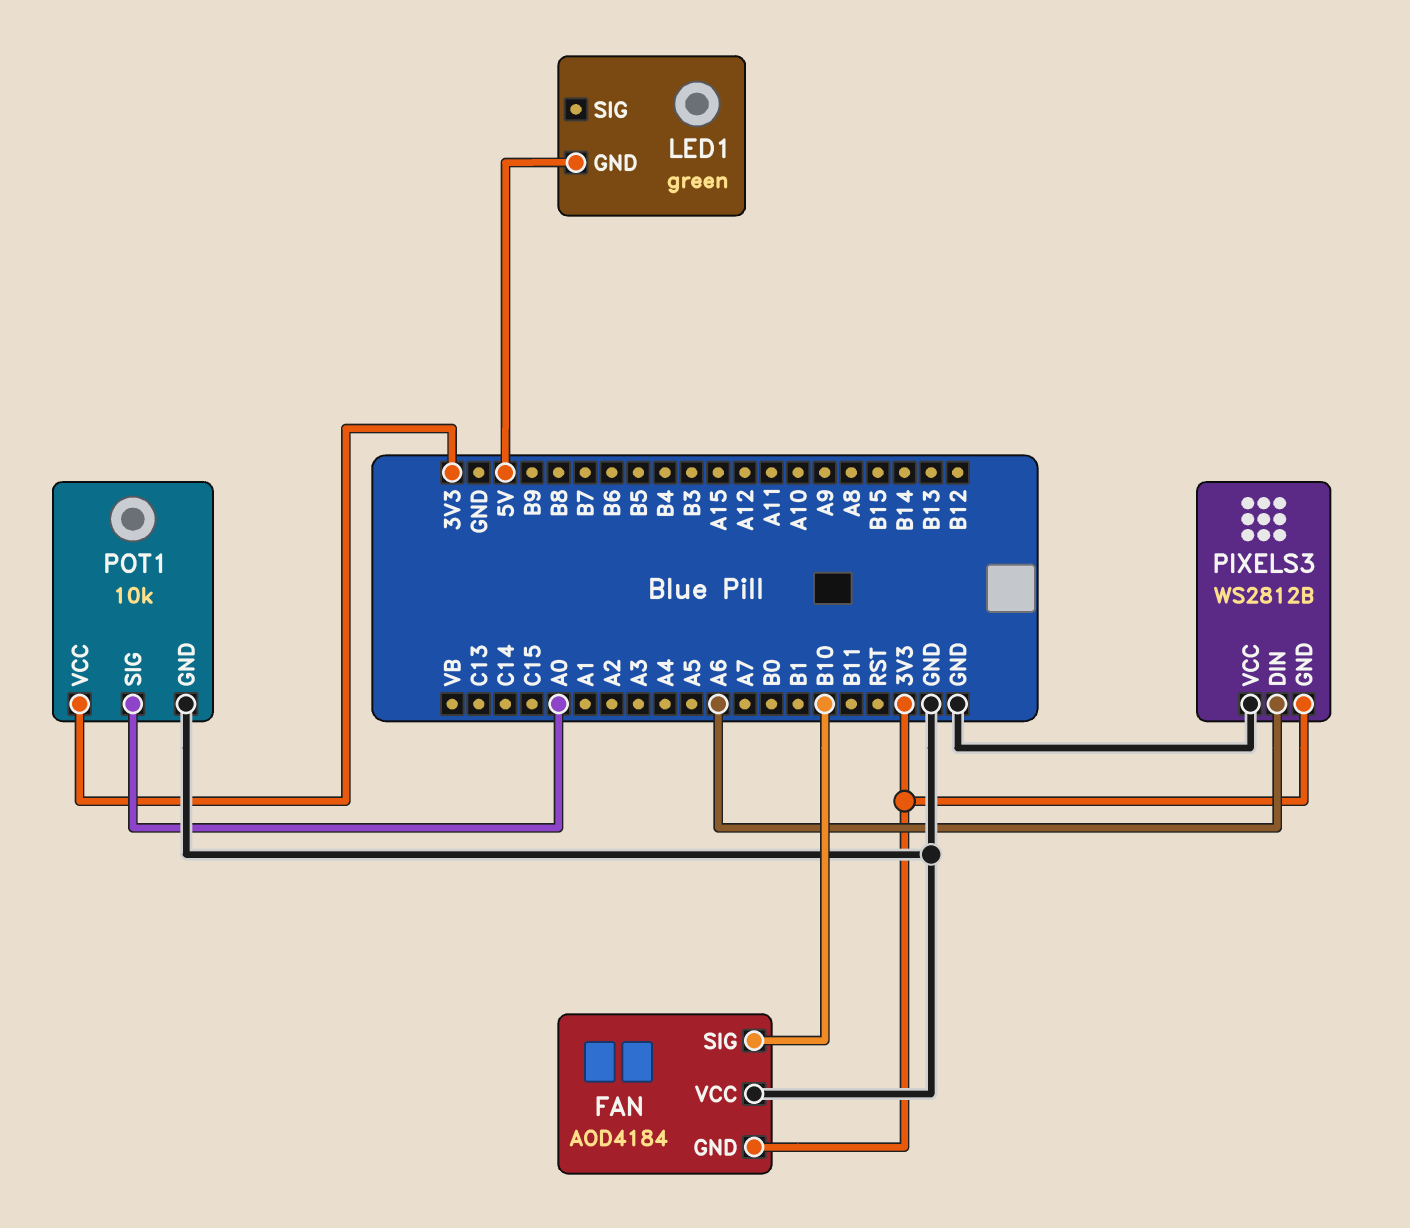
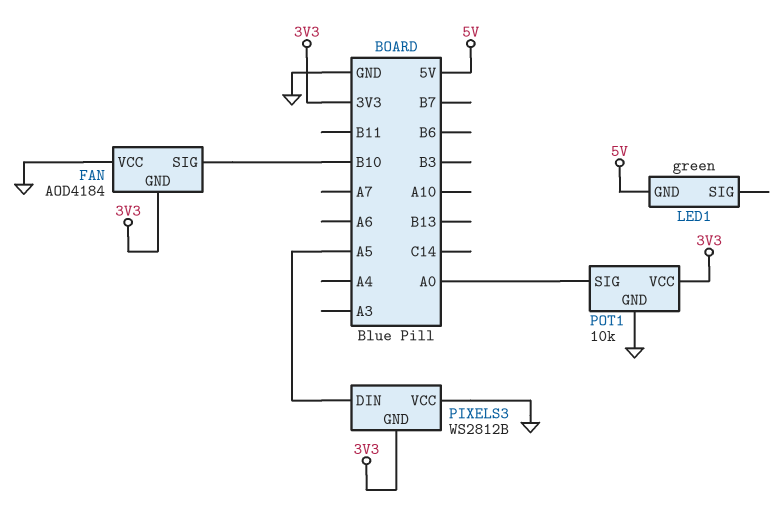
PIXELS3 pin DIN: A6 -> A5

